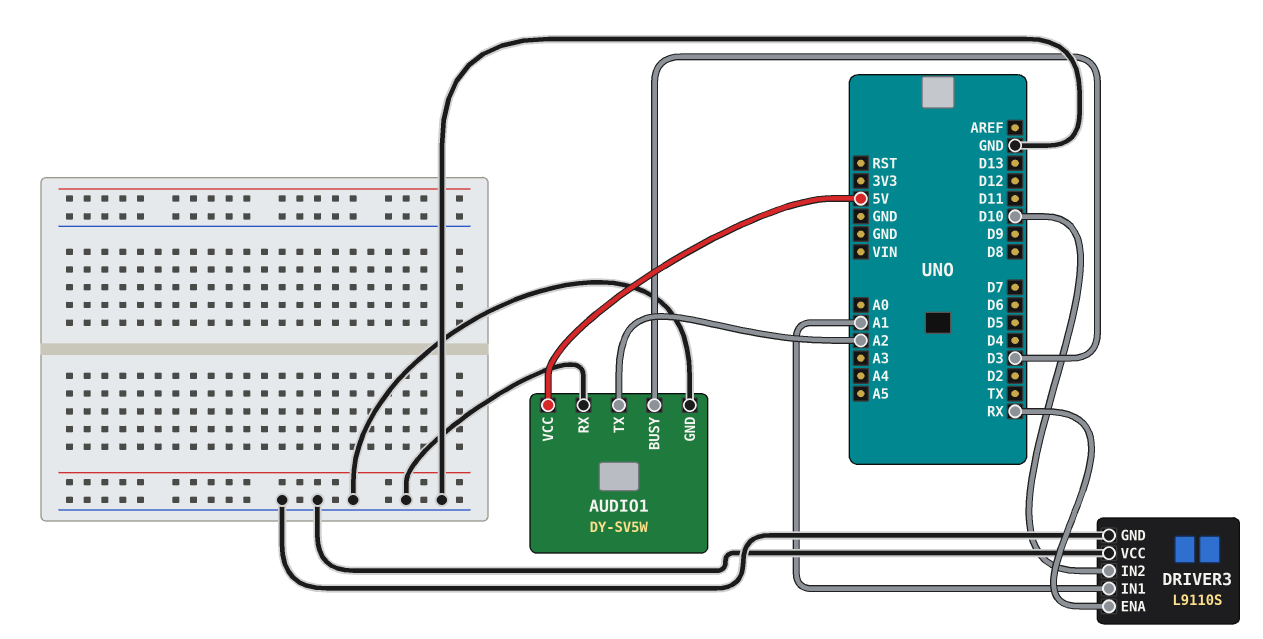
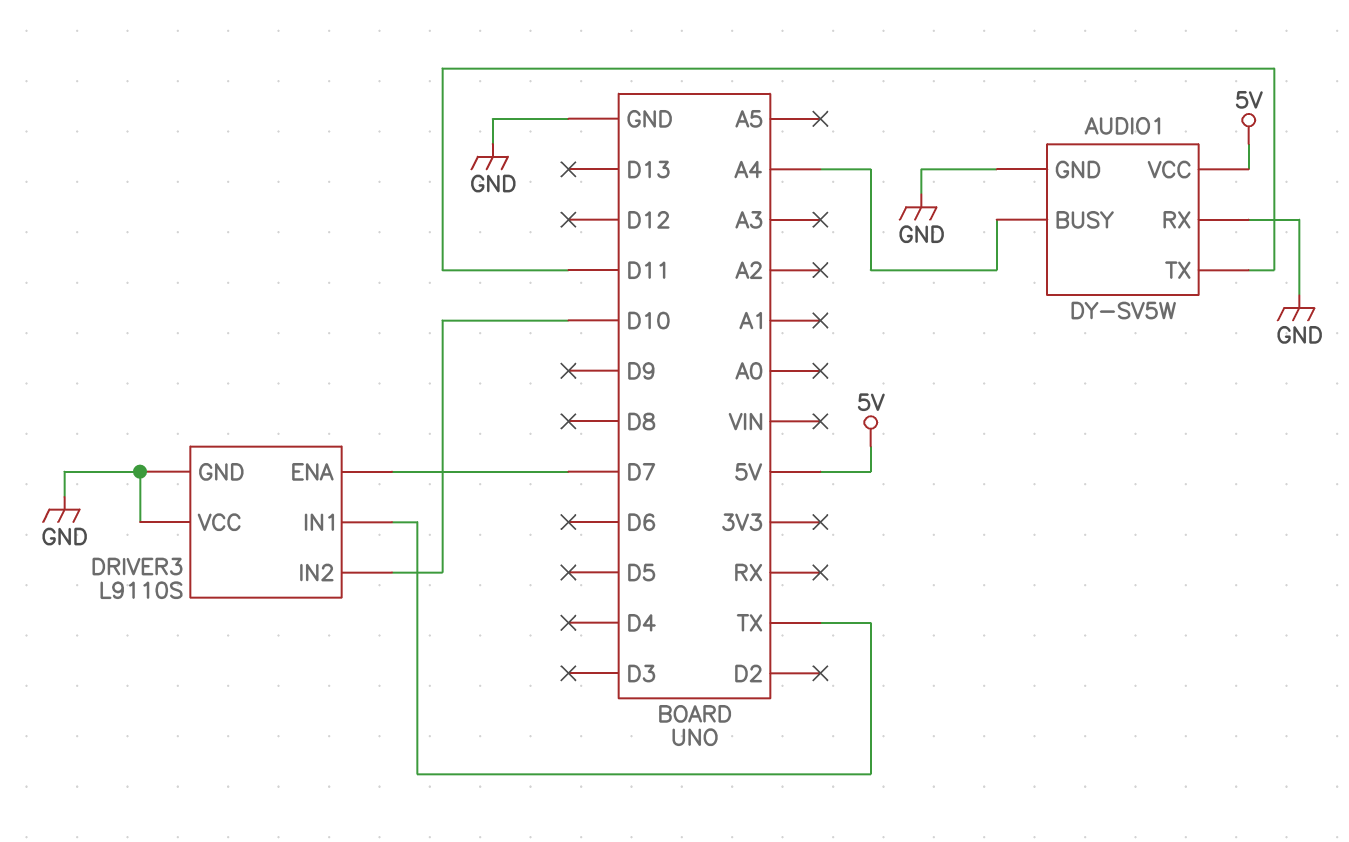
AUDIO1 pin BUSY: D3 -> A4
AUDIO1 pin TX: A2 -> D11
DRIVER3 pin ENA: RX -> D7
DRIVER3 pin IN1: A1 -> TX

